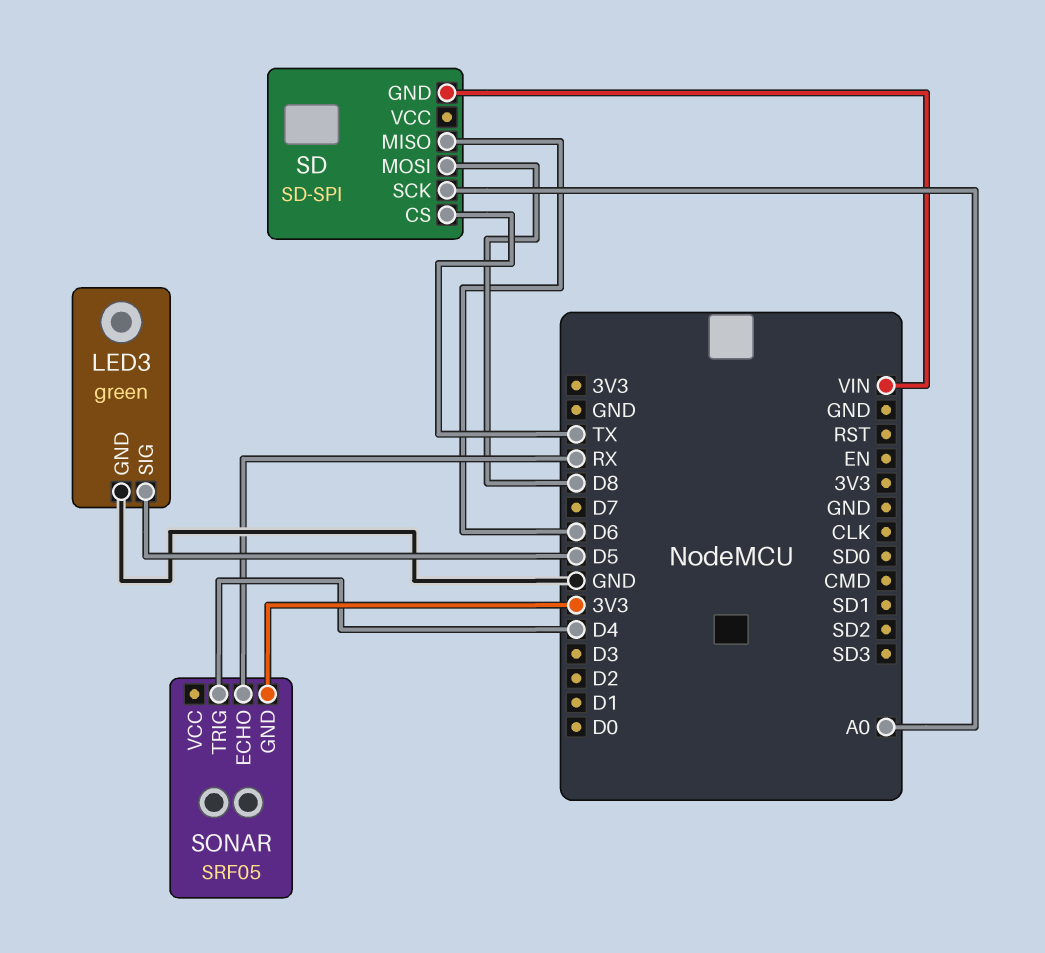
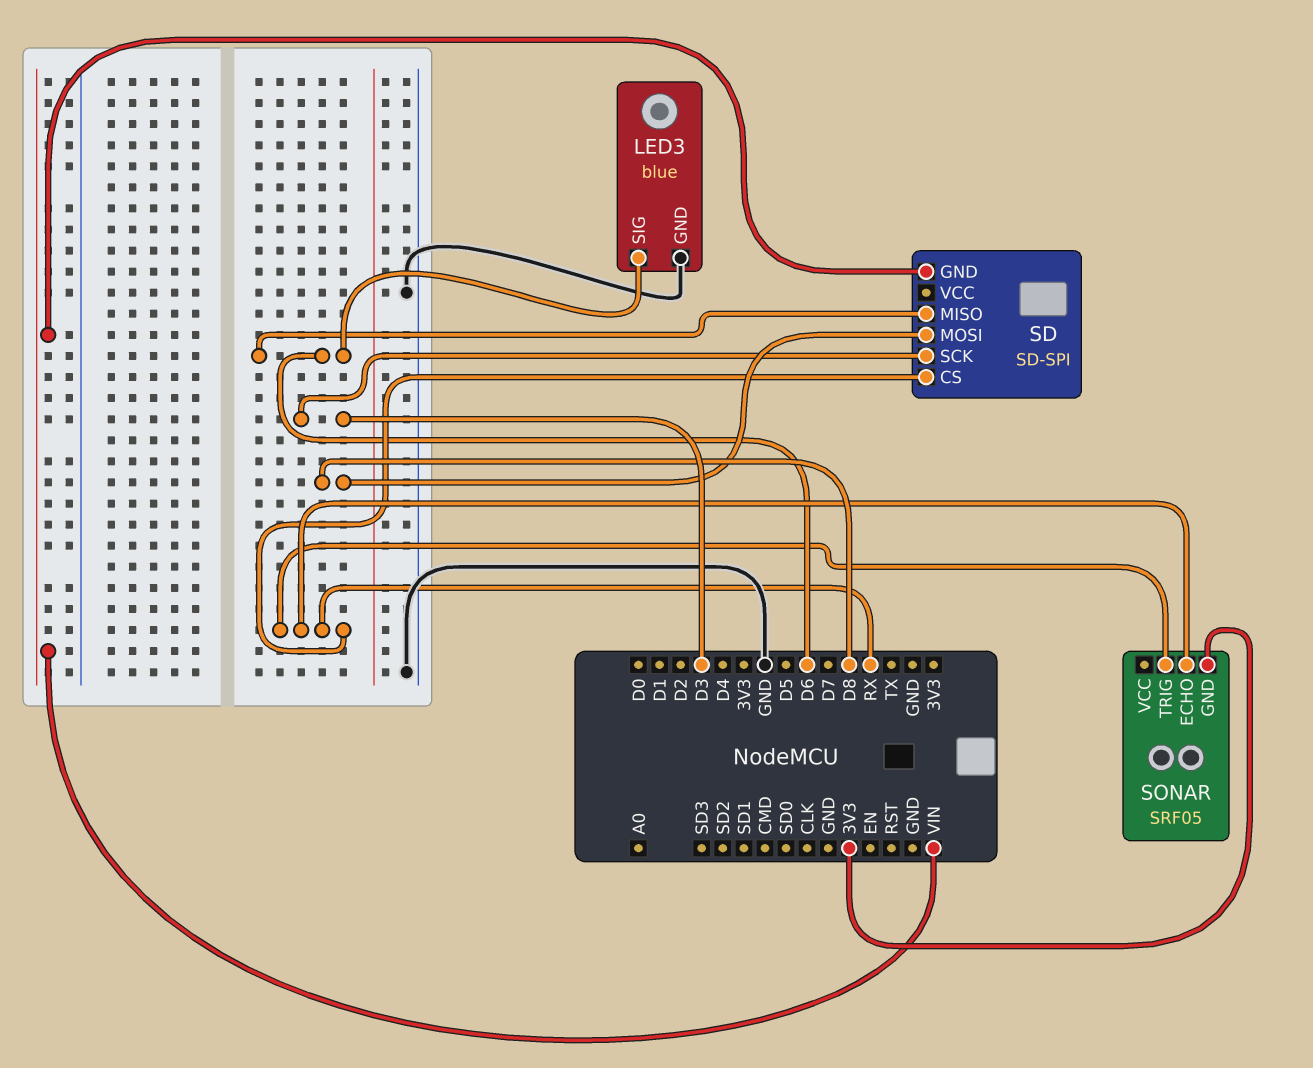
LED3: green -> blue
LED3 pin SIG: D5 -> D6
SD pin CS: TX -> RX
SD pin SCK: A0 -> D3
SONAR pin TRIG: D4 -> RX

